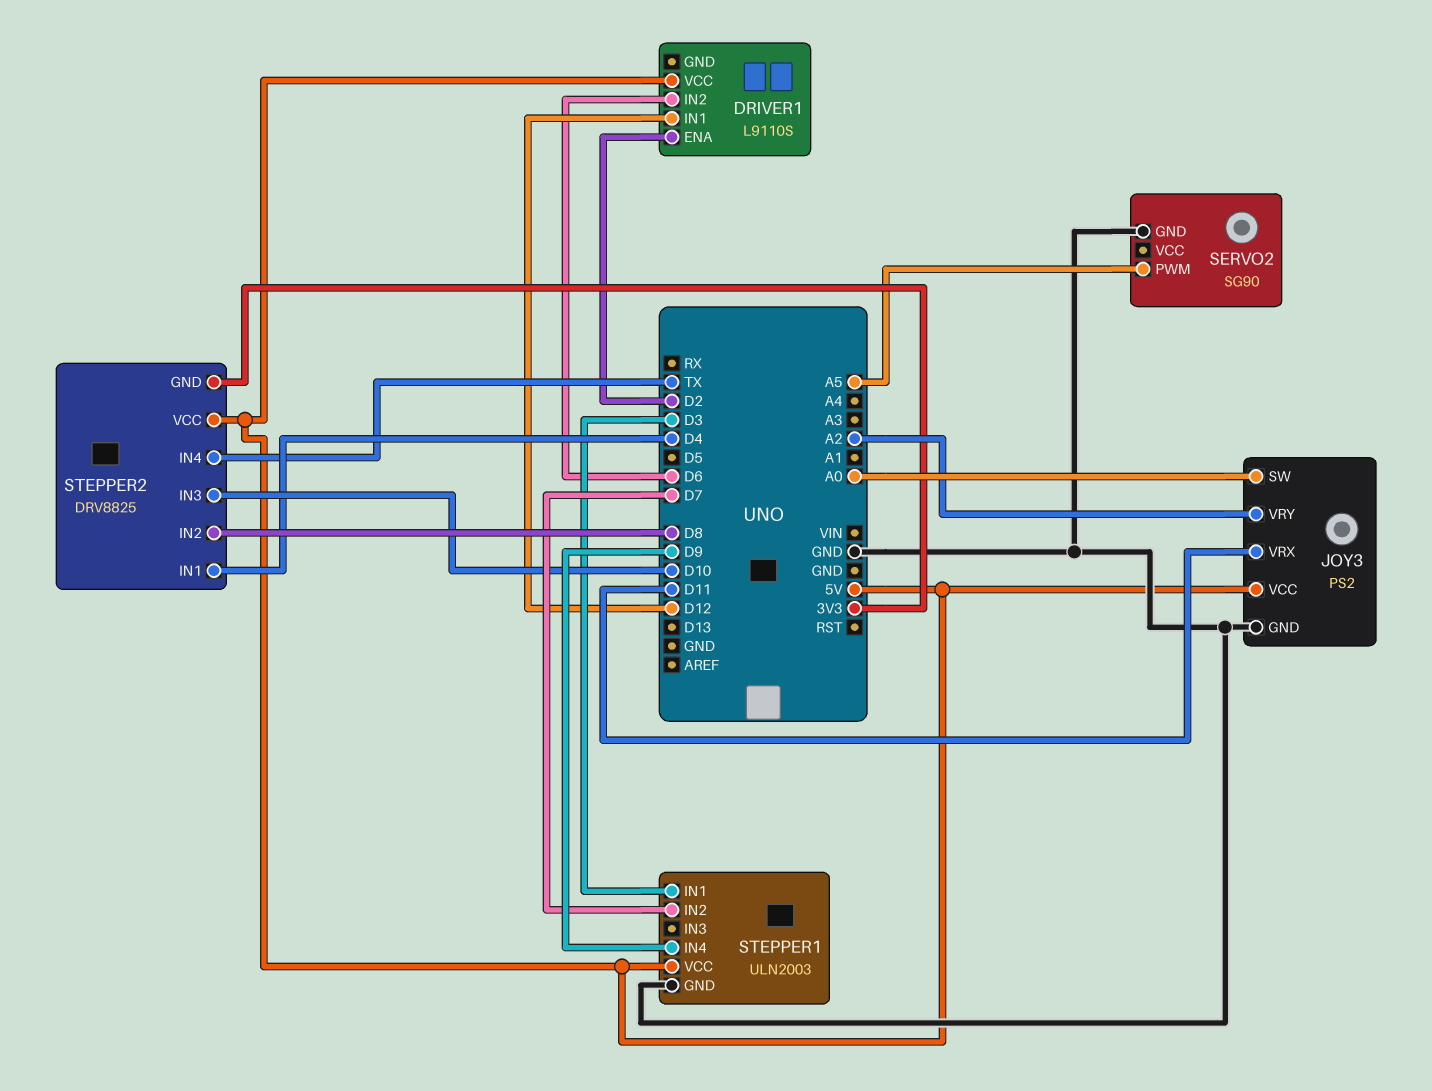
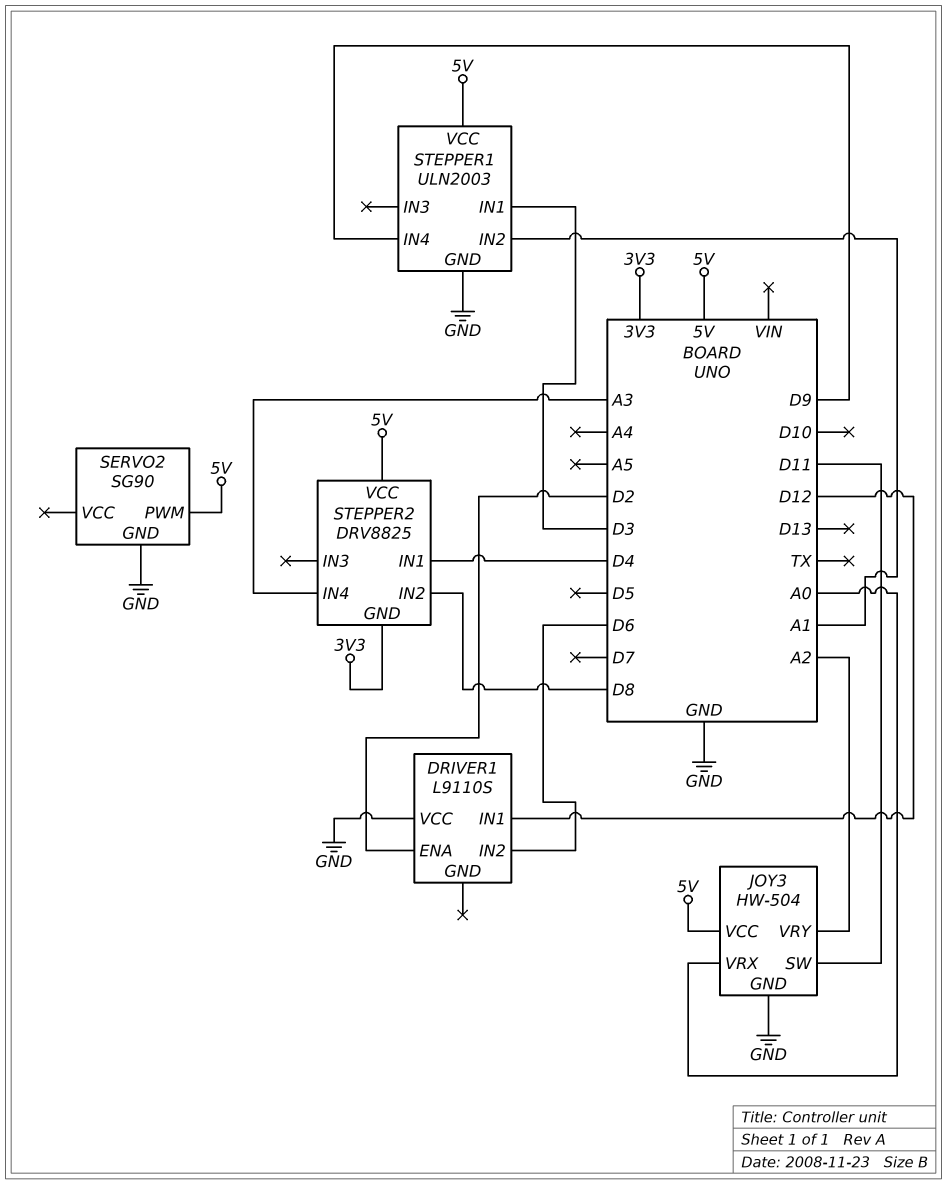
DRIVER1 pin VCC: 5V -> GND
JOY3: PS2 -> HW-504
JOY3 pin SW: A0 -> D11
JOY3 pin VRX: D11 -> A0
SERVO2 pin PWM: A5 -> 5V
STEPPER1 pin IN2: D7 -> A1
STEPPER2 pin IN3: D10 -> none
STEPPER2 pin IN4: TX -> A3

